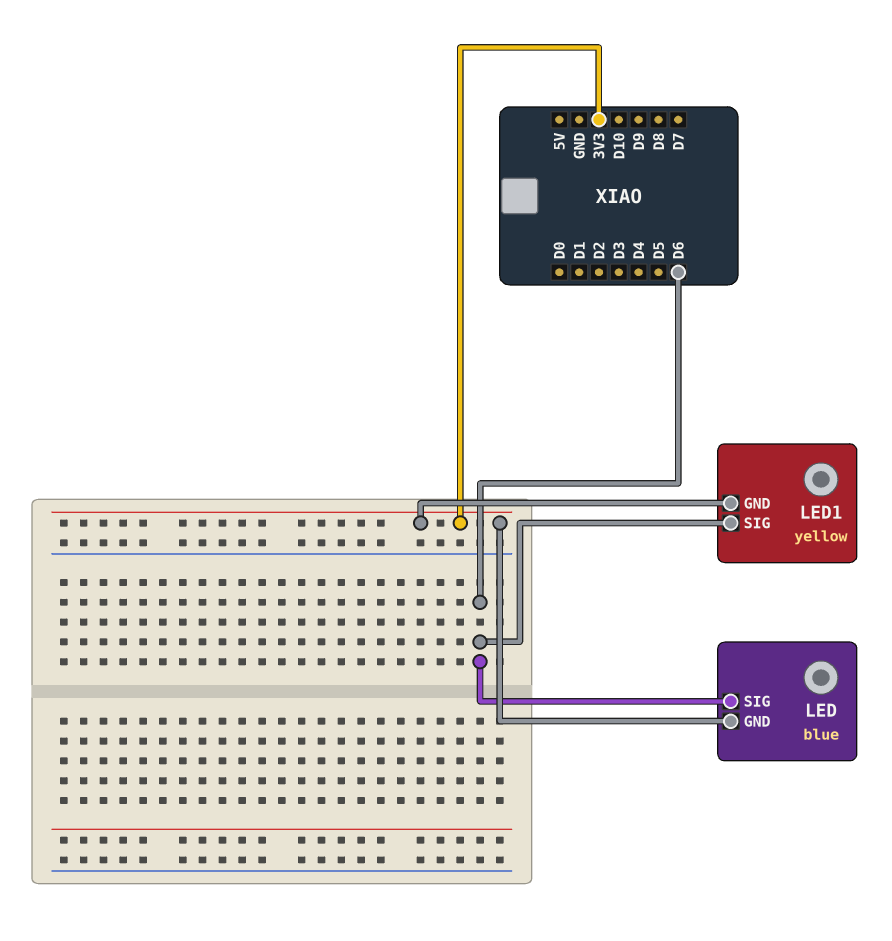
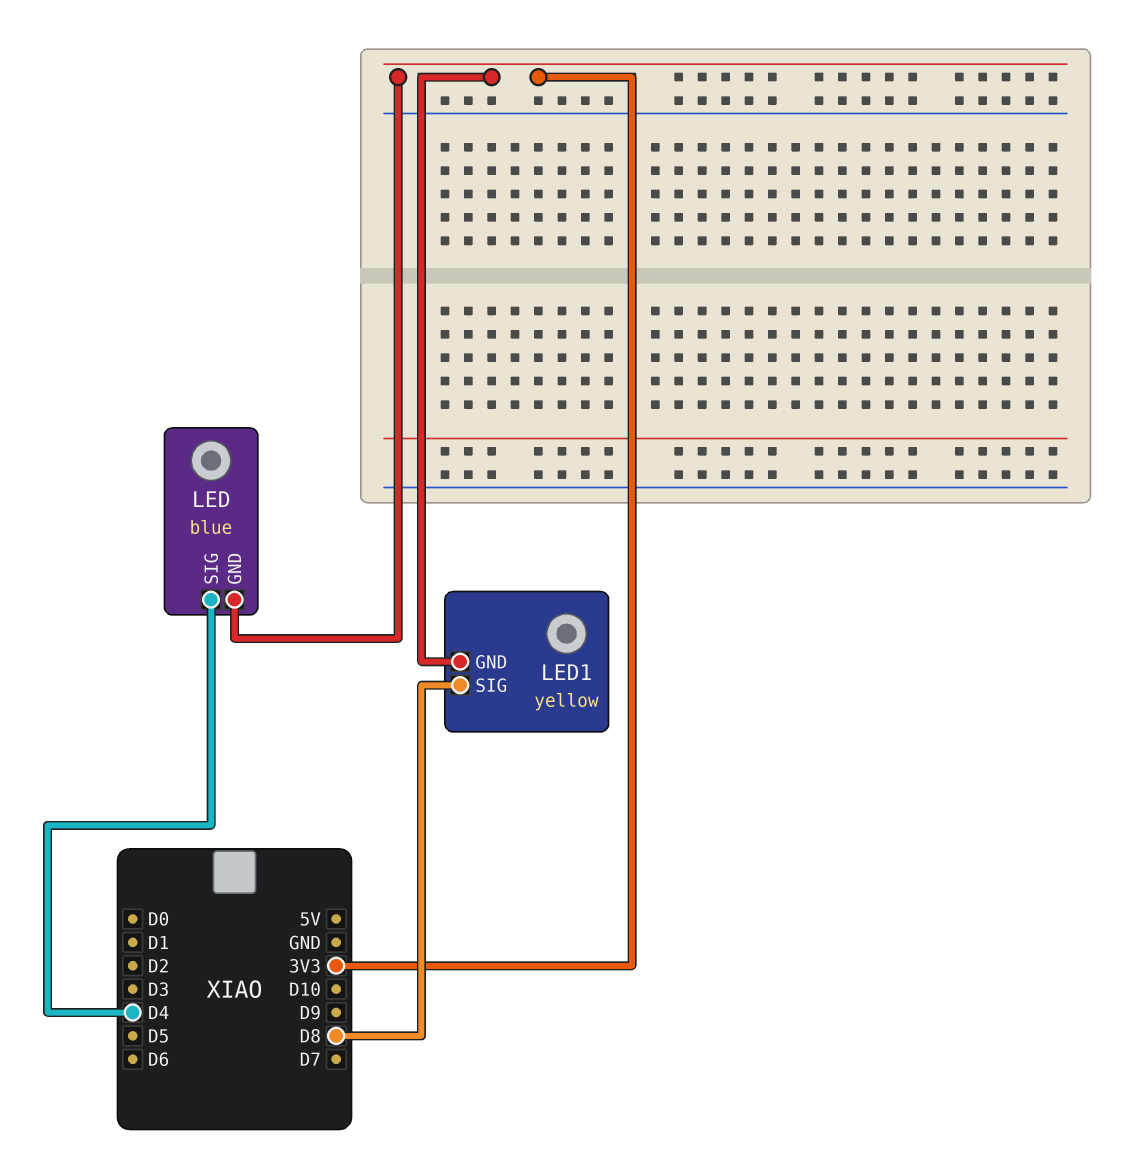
LED pin SIG: D6 -> D4
LED1 pin SIG: D6 -> D8

